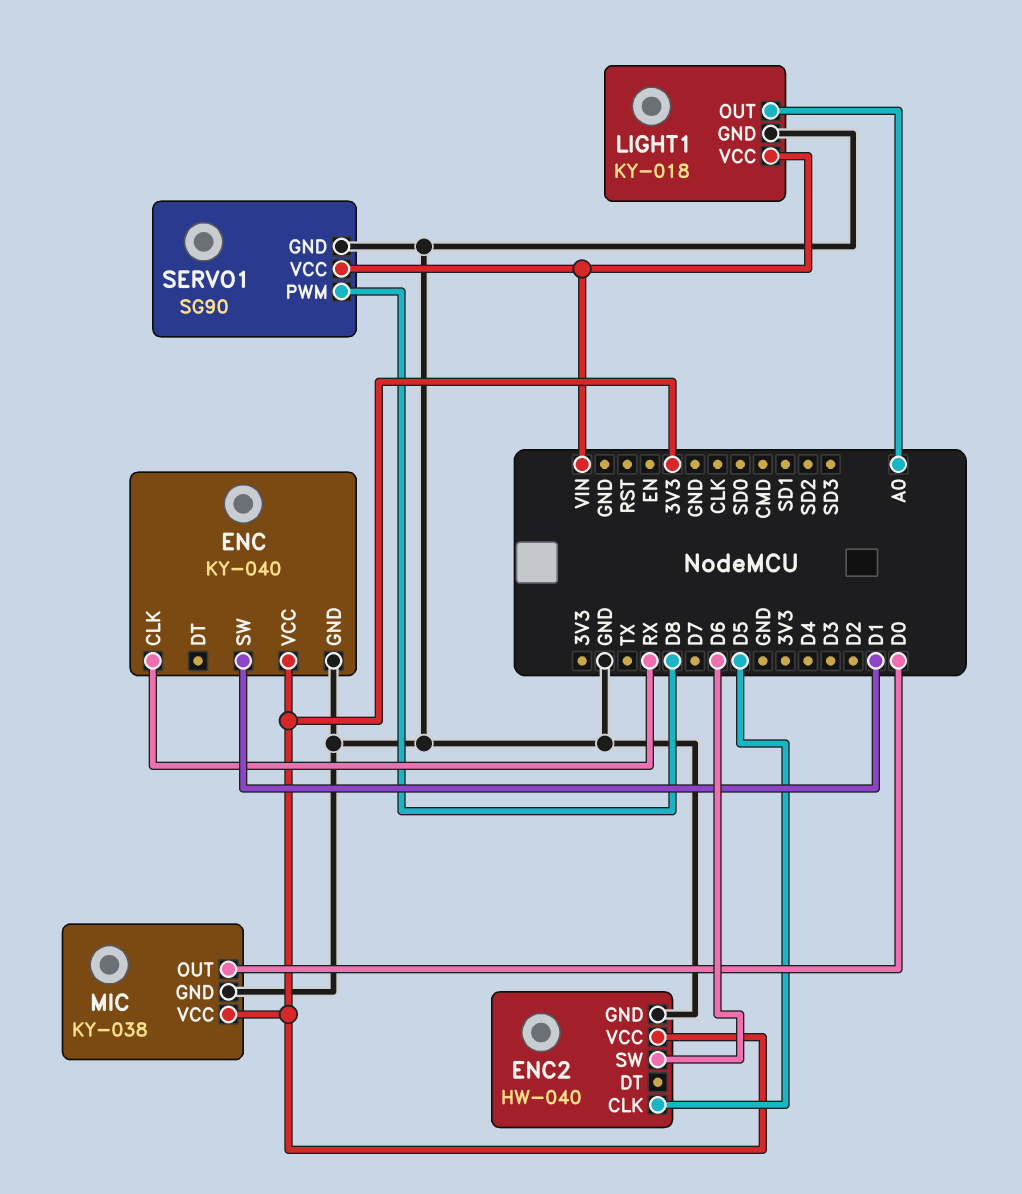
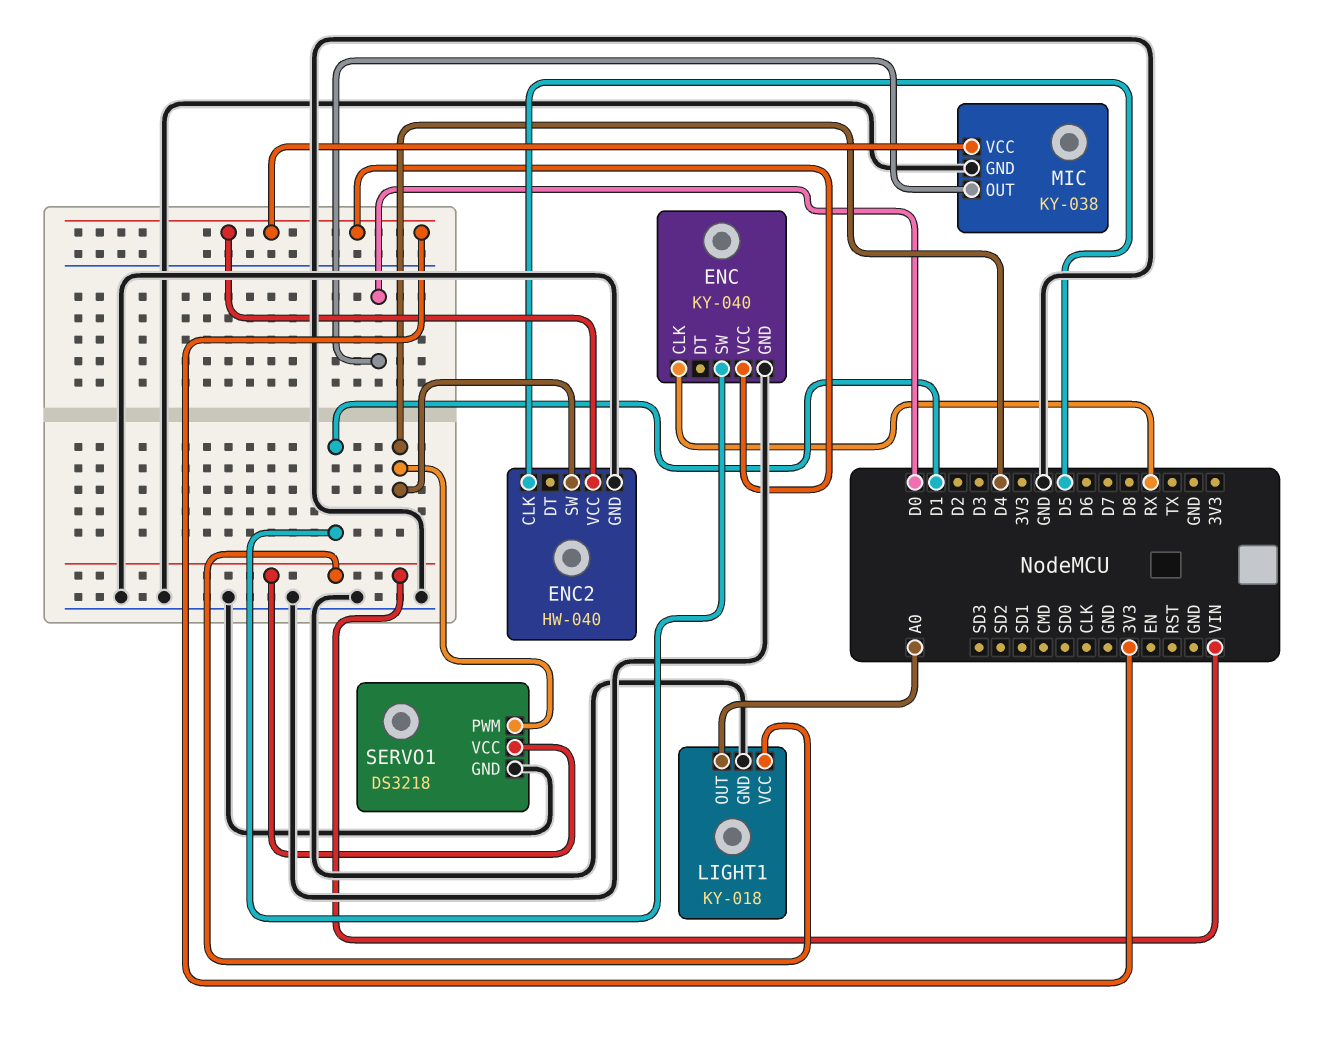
ENC2 pin SW: D6 -> D4
SERVO1: SG90 -> DS3218
SERVO1 pin PWM: D8 -> D4

